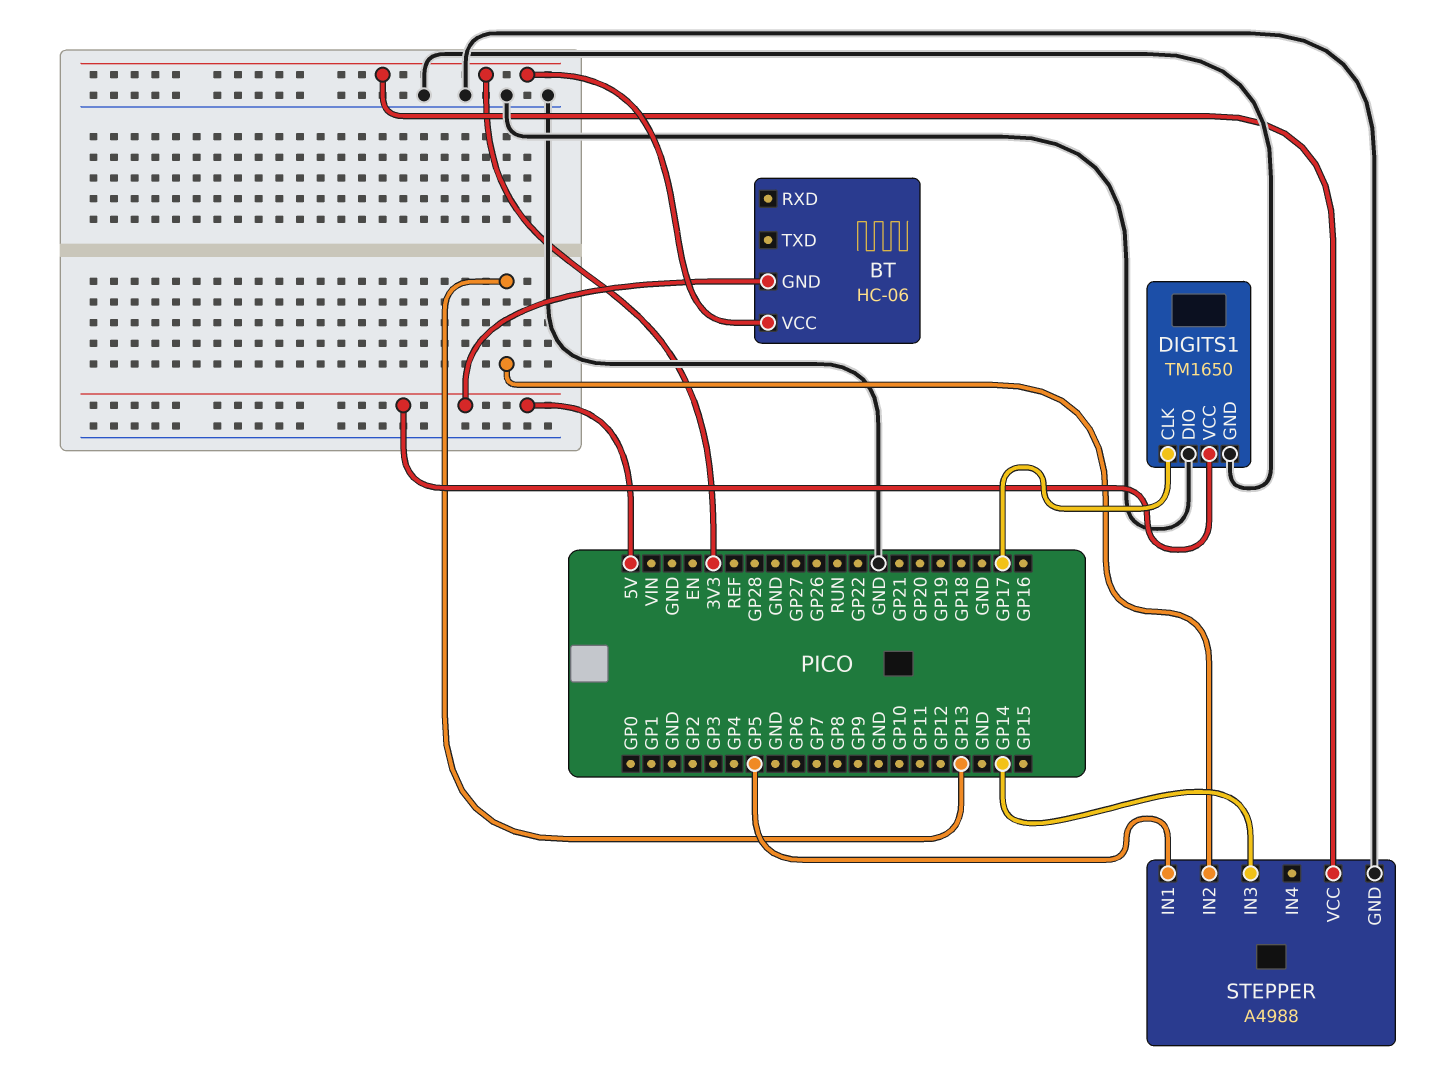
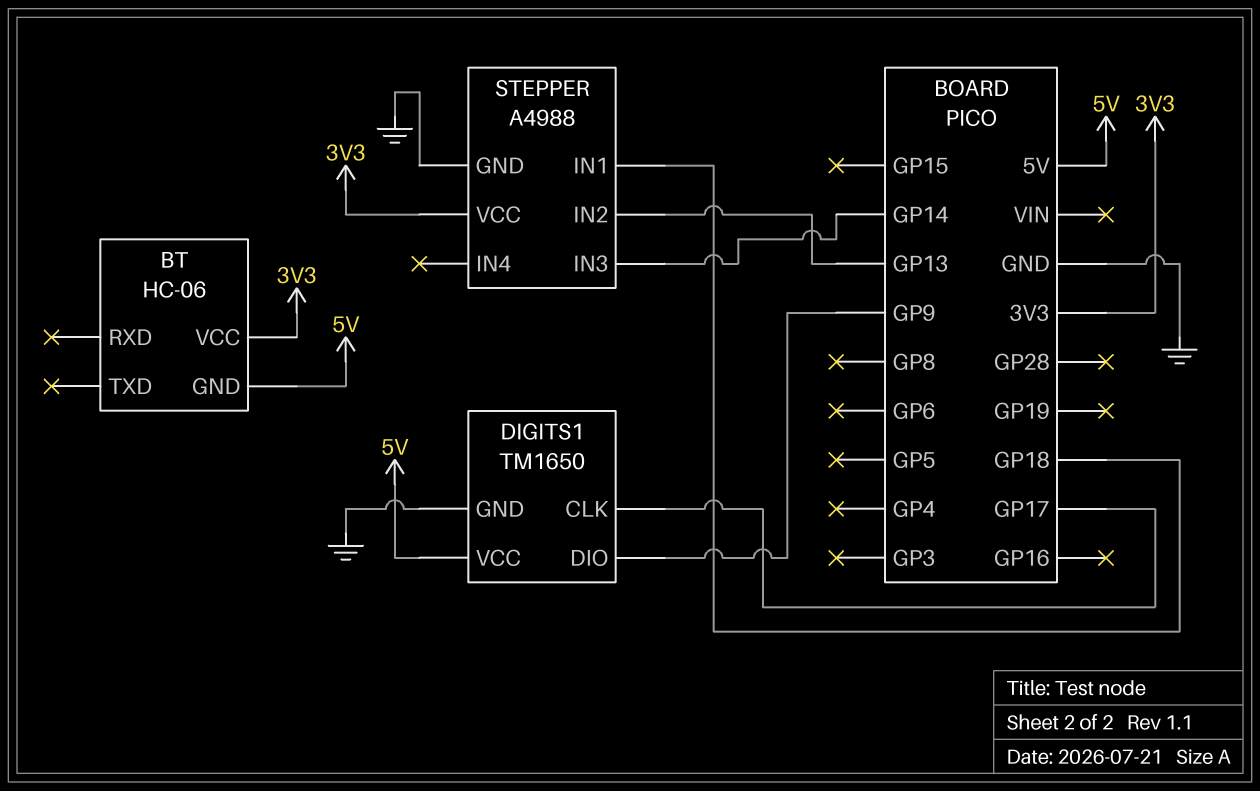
DIGITS1 pin DIO: GND -> GP9
STEPPER pin IN1: GP5 -> GP18

